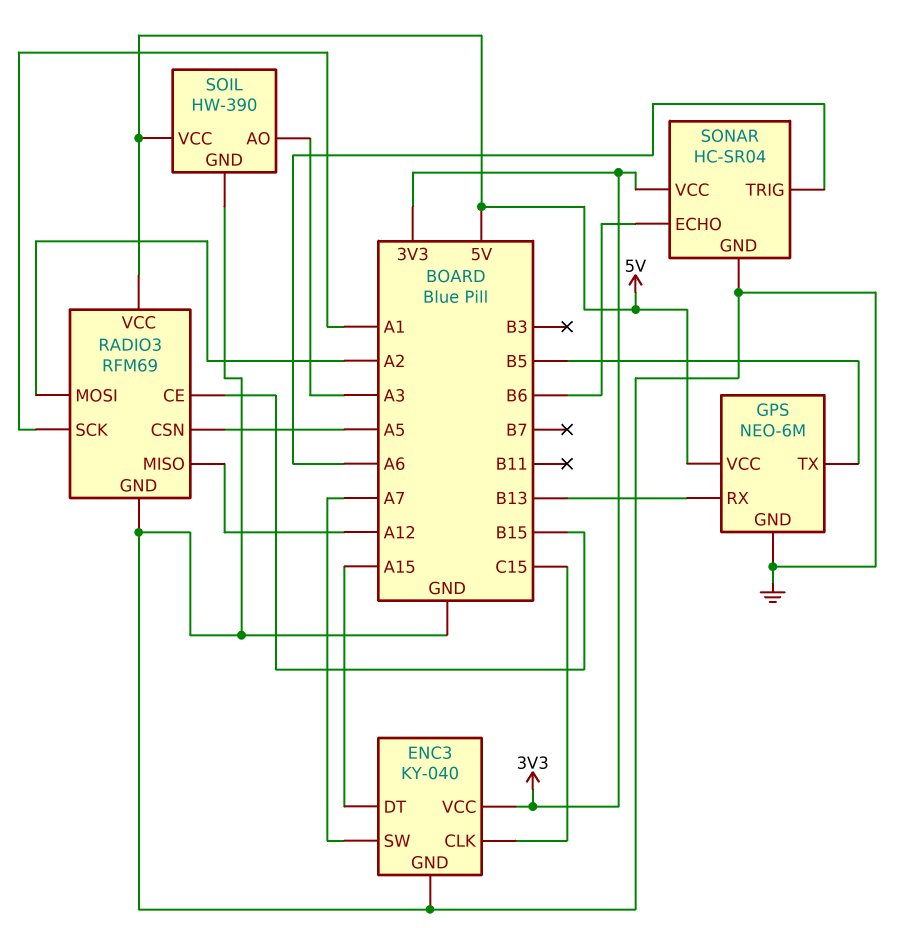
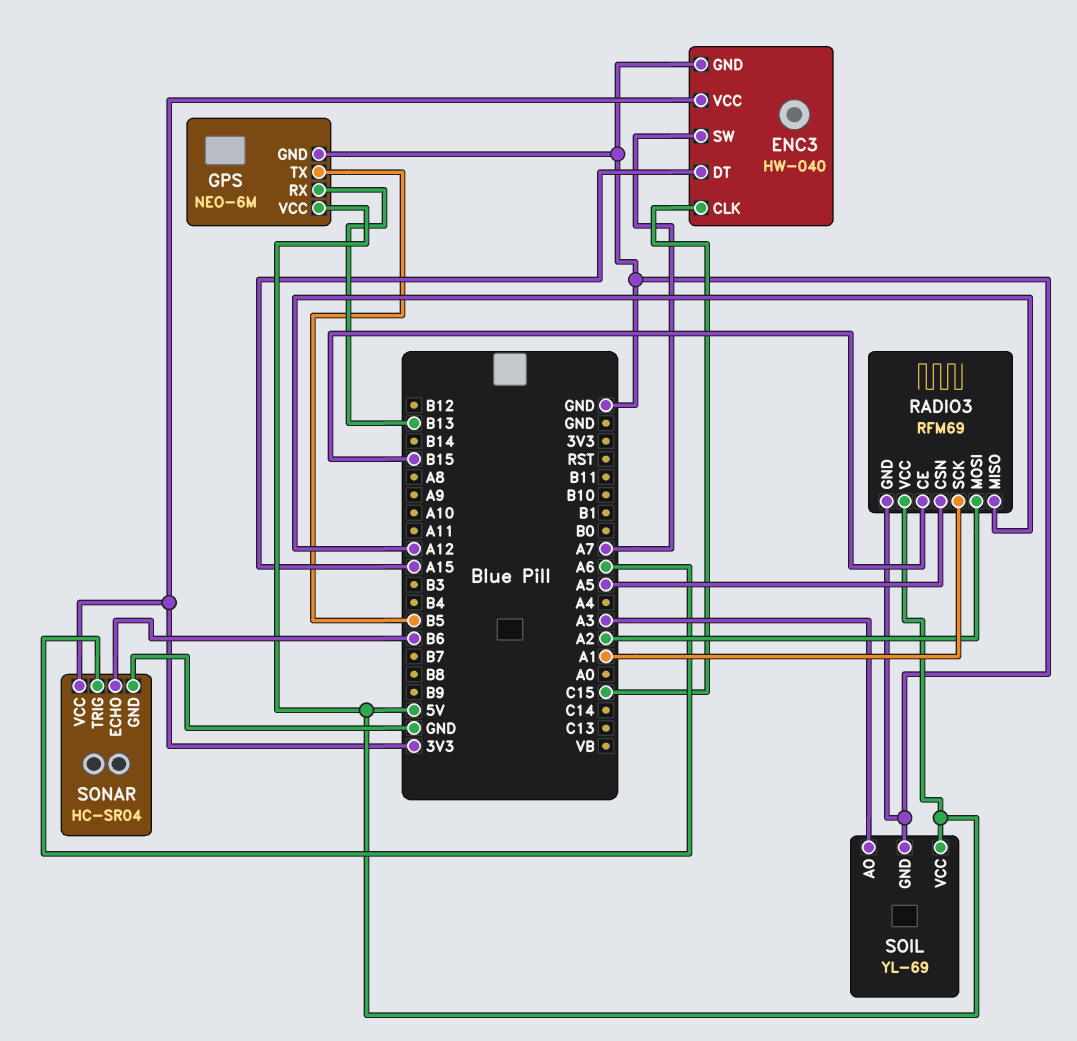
ENC3: KY-040 -> HW-040
SOIL: HW-390 -> YL-69

